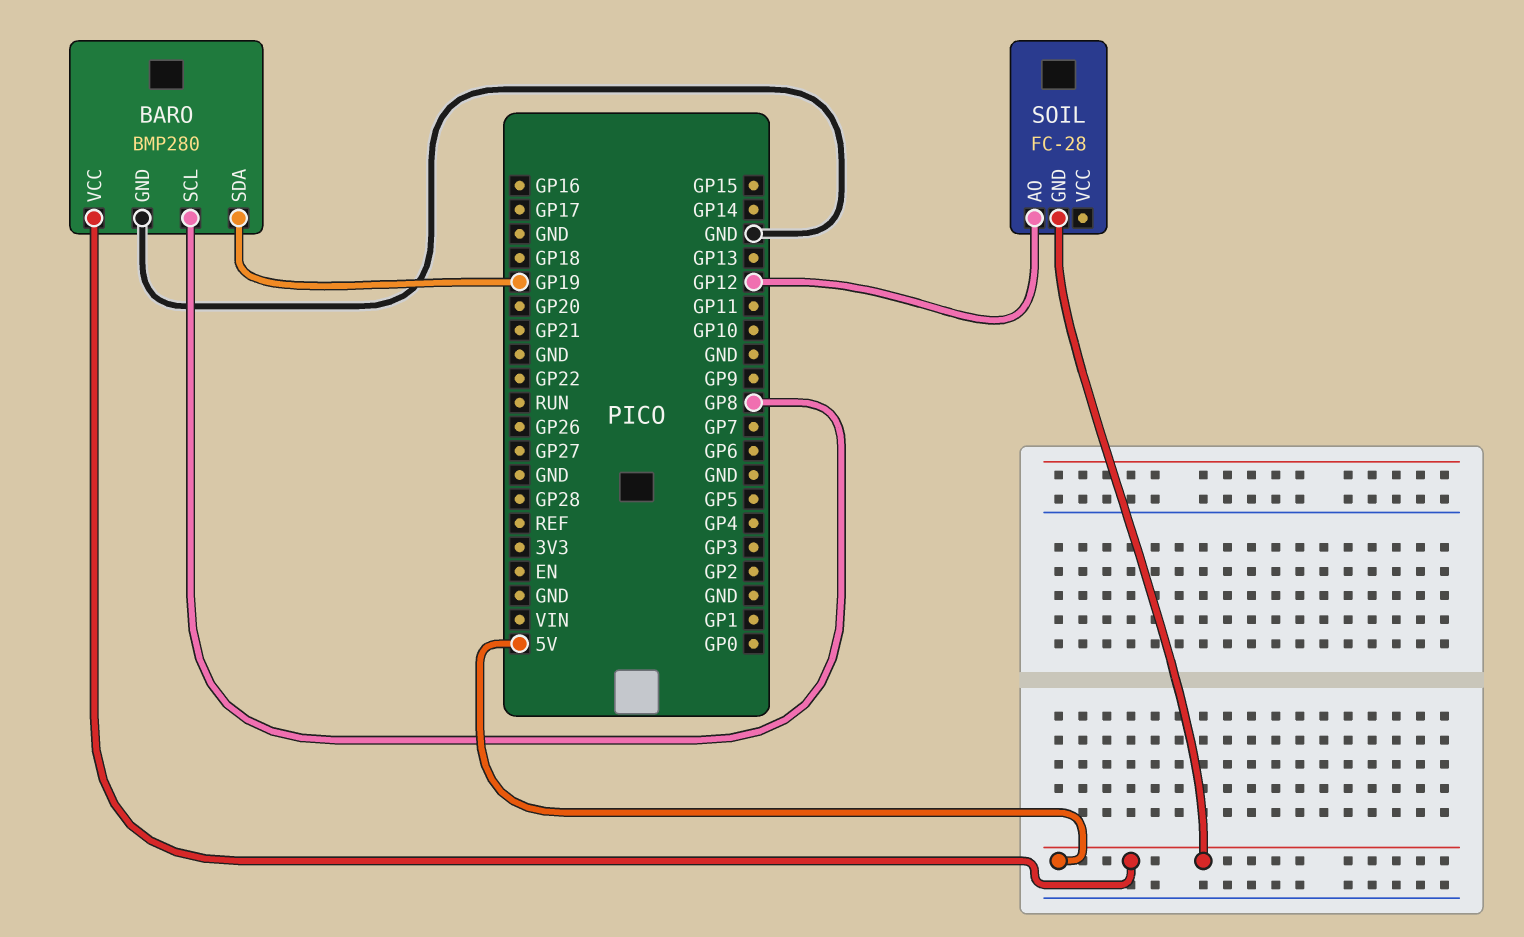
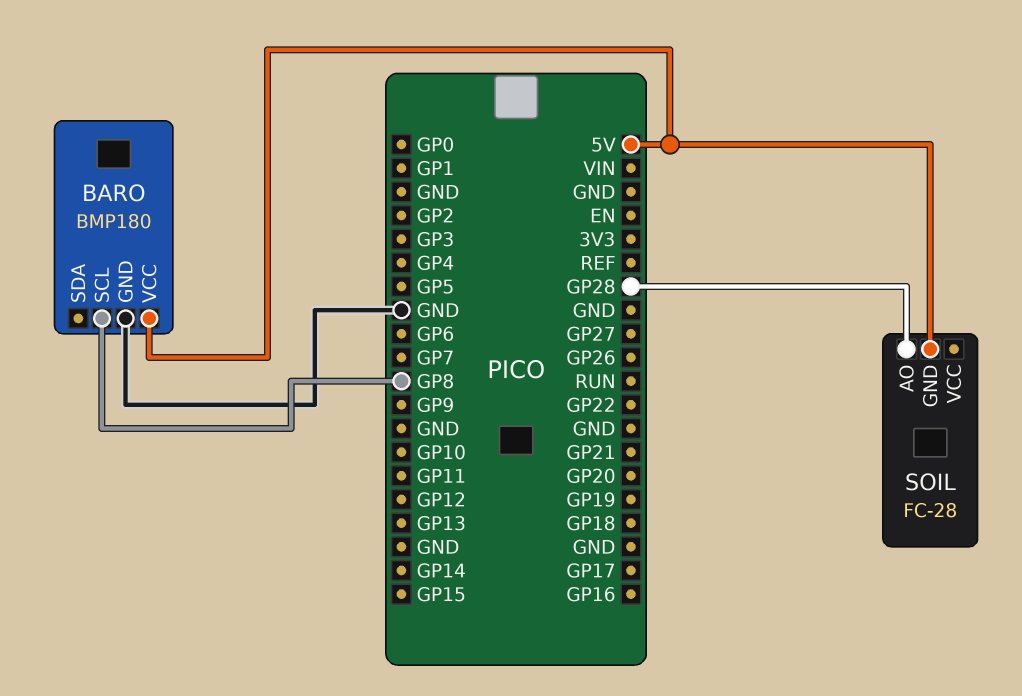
BARO: BMP280 -> BMP180
BARO pin SDA: GP19 -> none
SOIL pin AO: GP12 -> GP28

